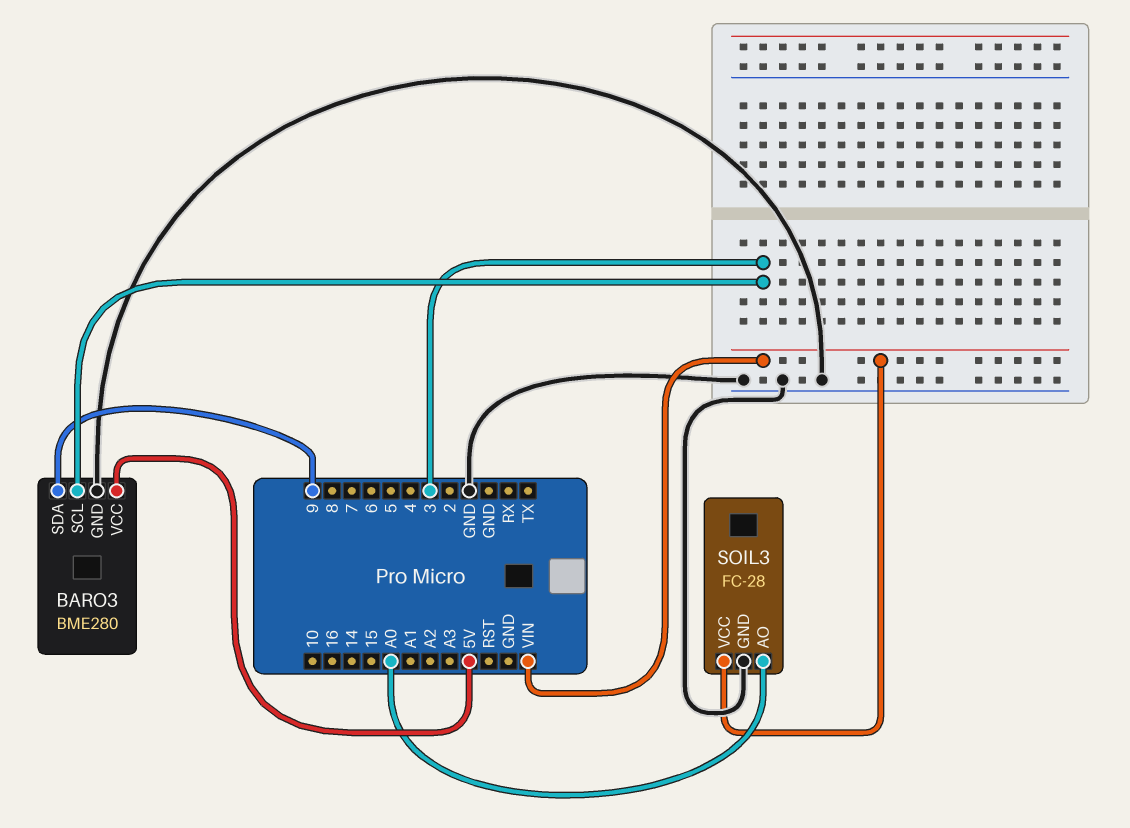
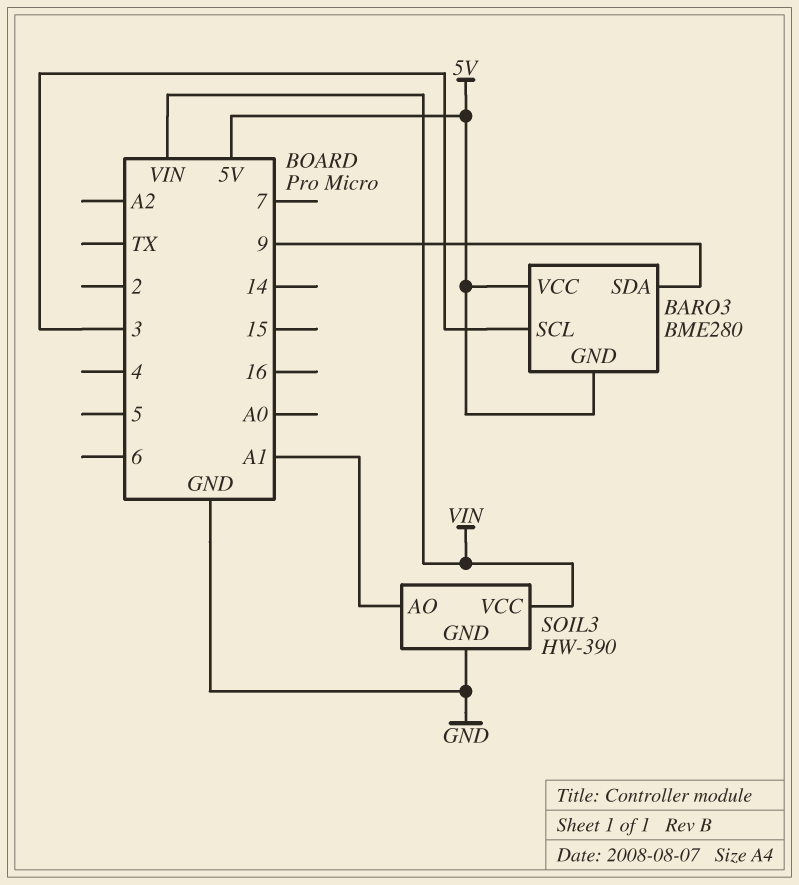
BARO3 pin GND: GND -> 5V
SOIL3: FC-28 -> HW-390
SOIL3 pin AO: A0 -> A1

